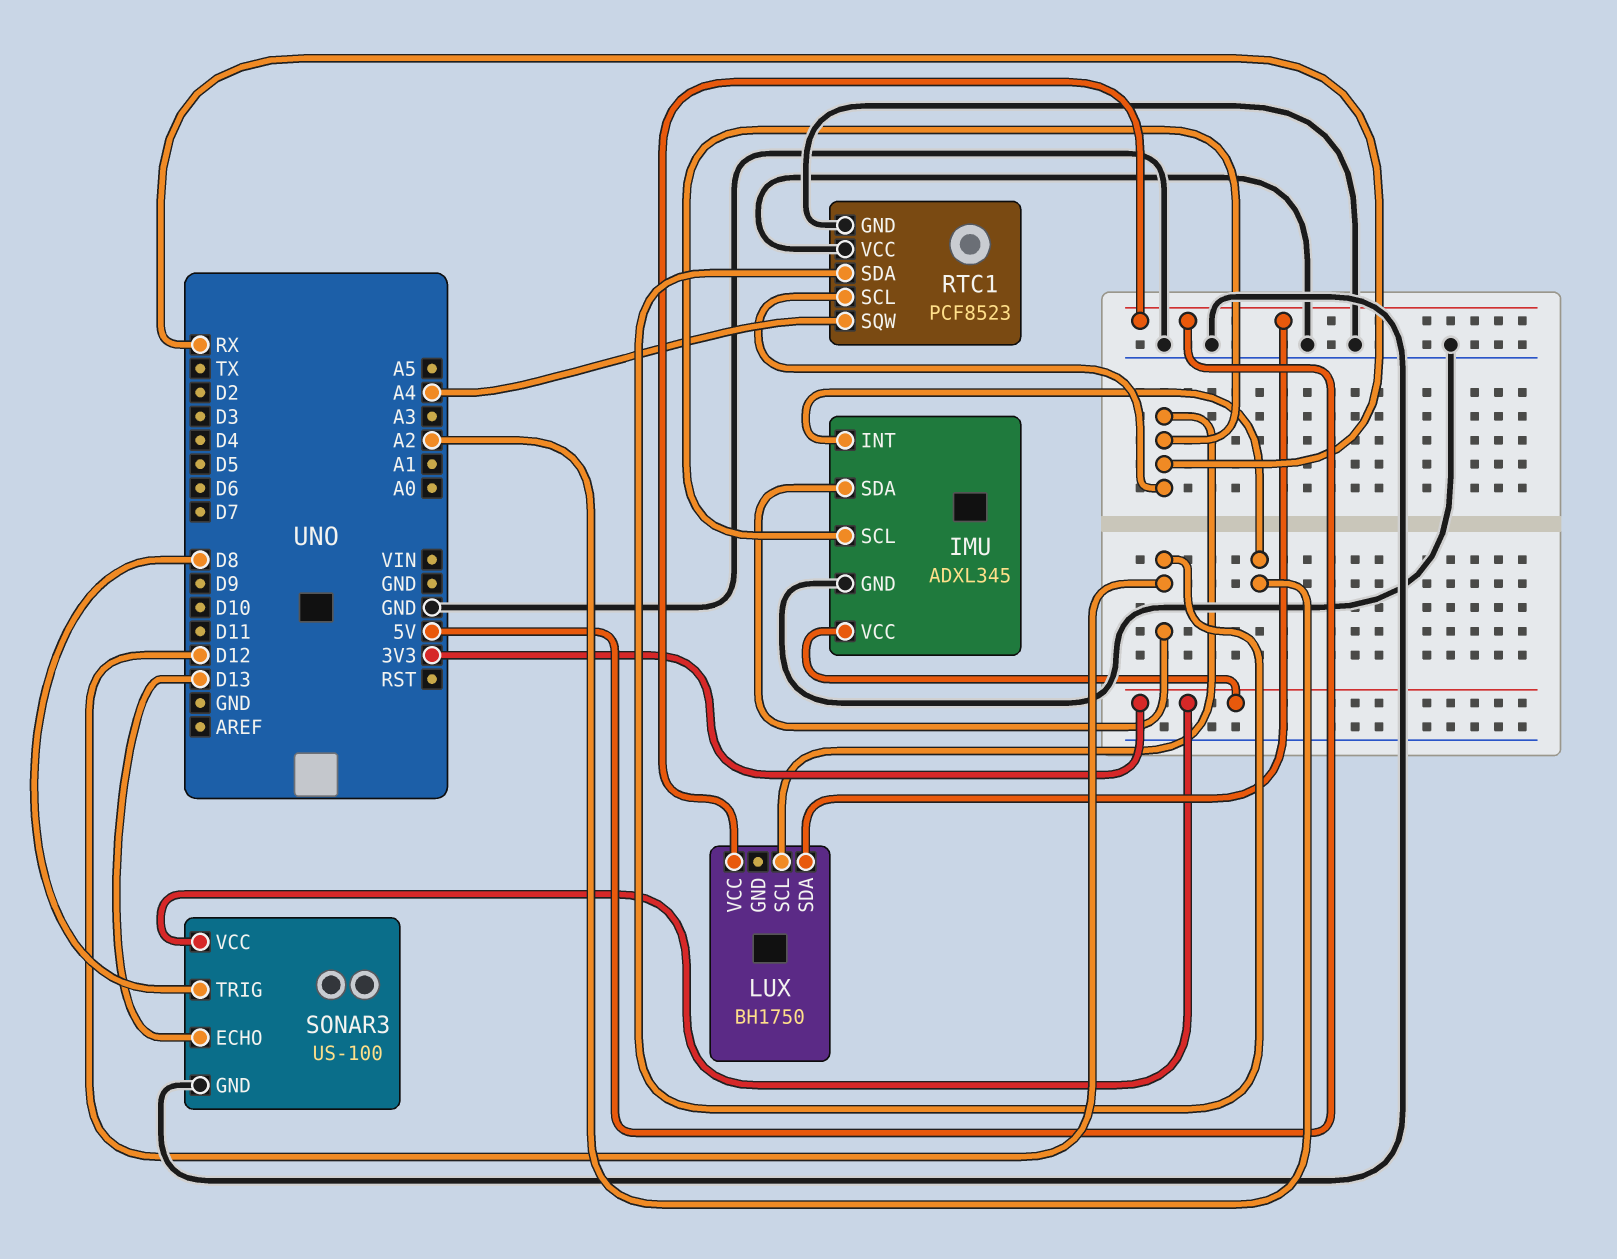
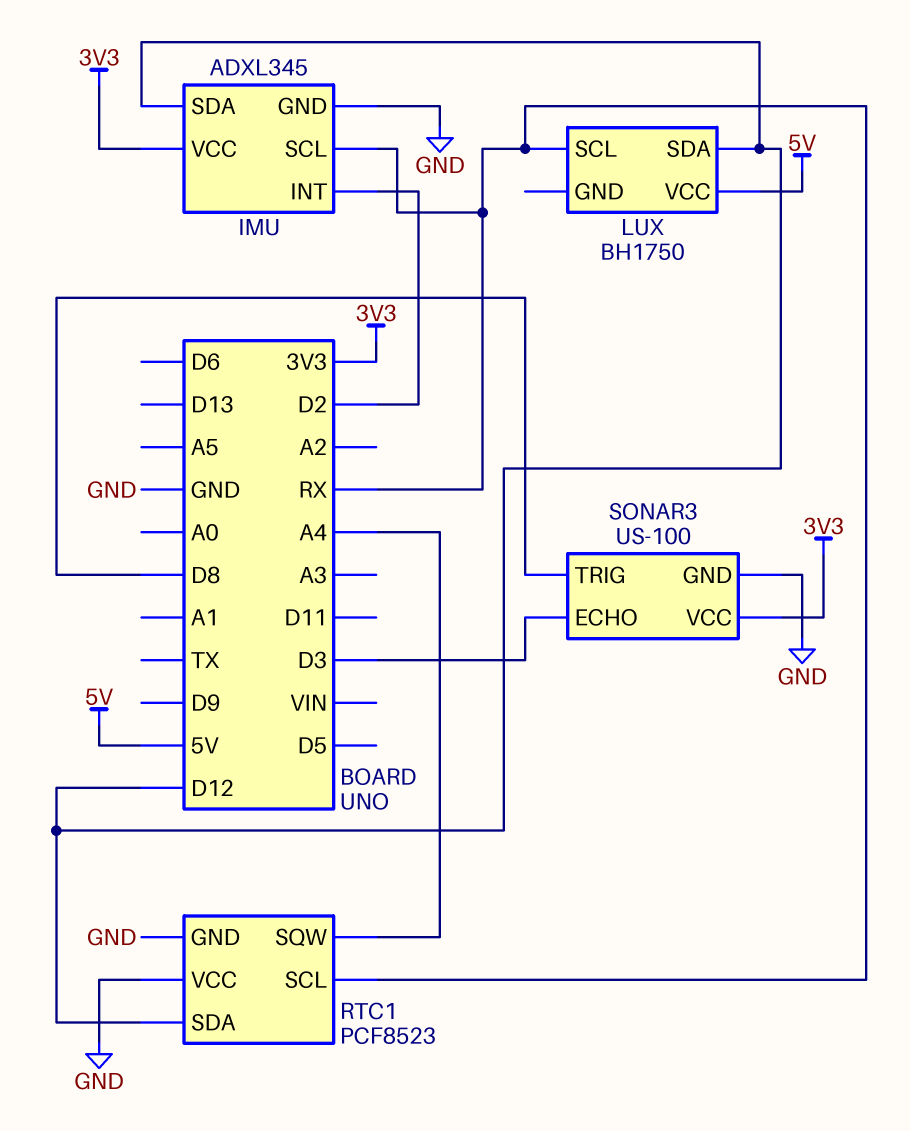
IMU pin INT: A2 -> D2
LUX pin SDA: 5V -> D12
SONAR3 pin ECHO: D13 -> D3

